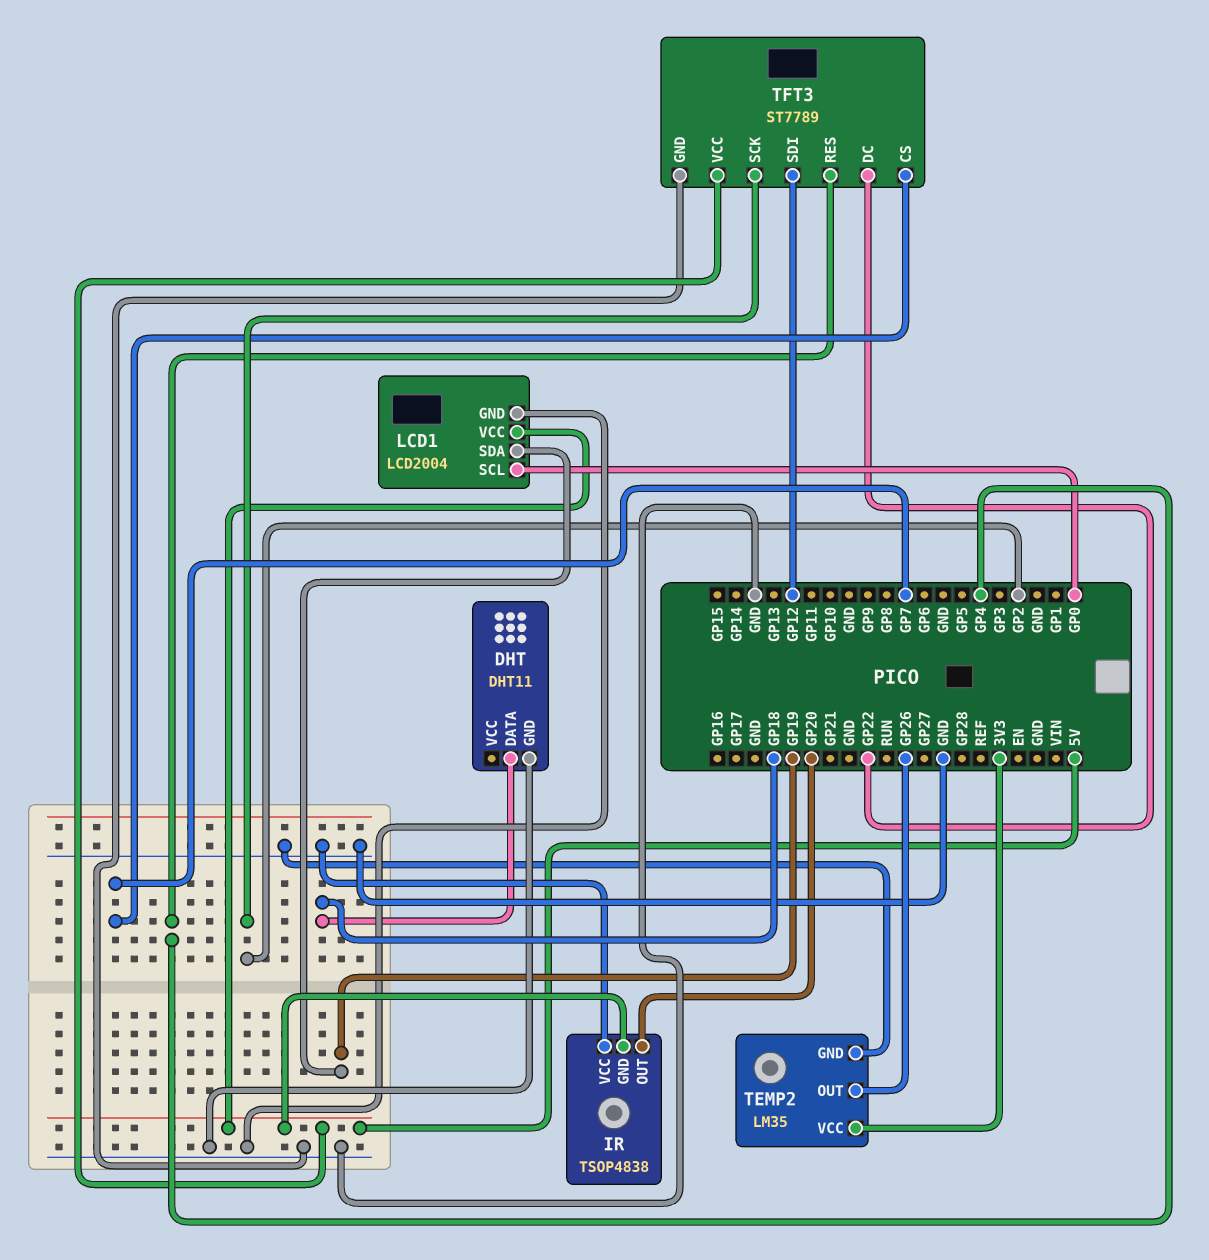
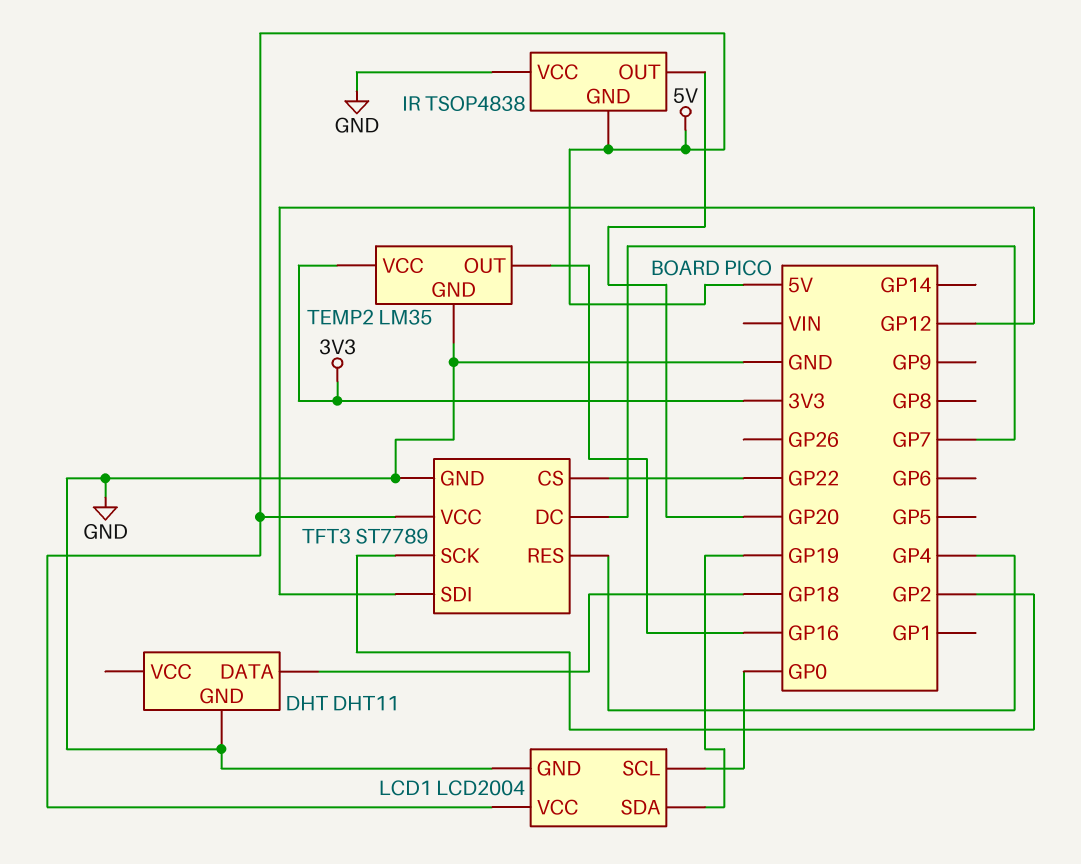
TEMP2 pin OUT: GP26 -> GP16
TFT3 pin CS: GP7 -> GP22
TFT3 pin DC: GP22 -> GP7

